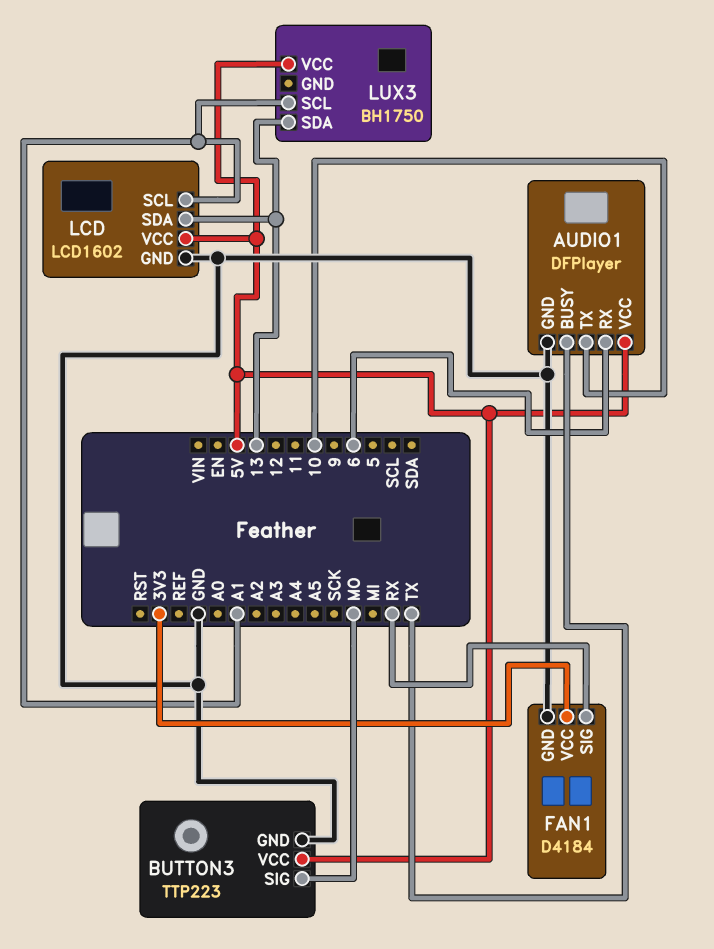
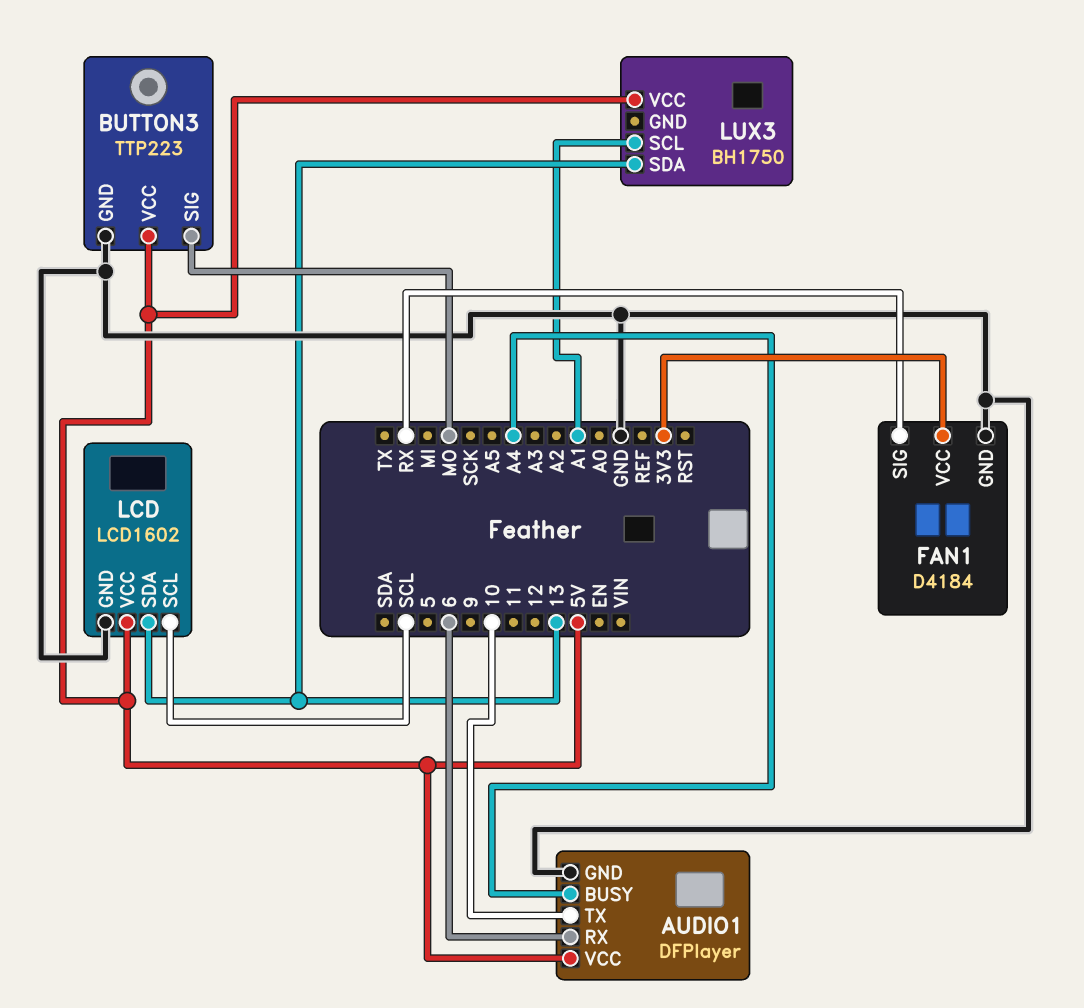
AUDIO1 pin BUSY: TX -> A4
LCD pin SCL: A1 -> SCL

